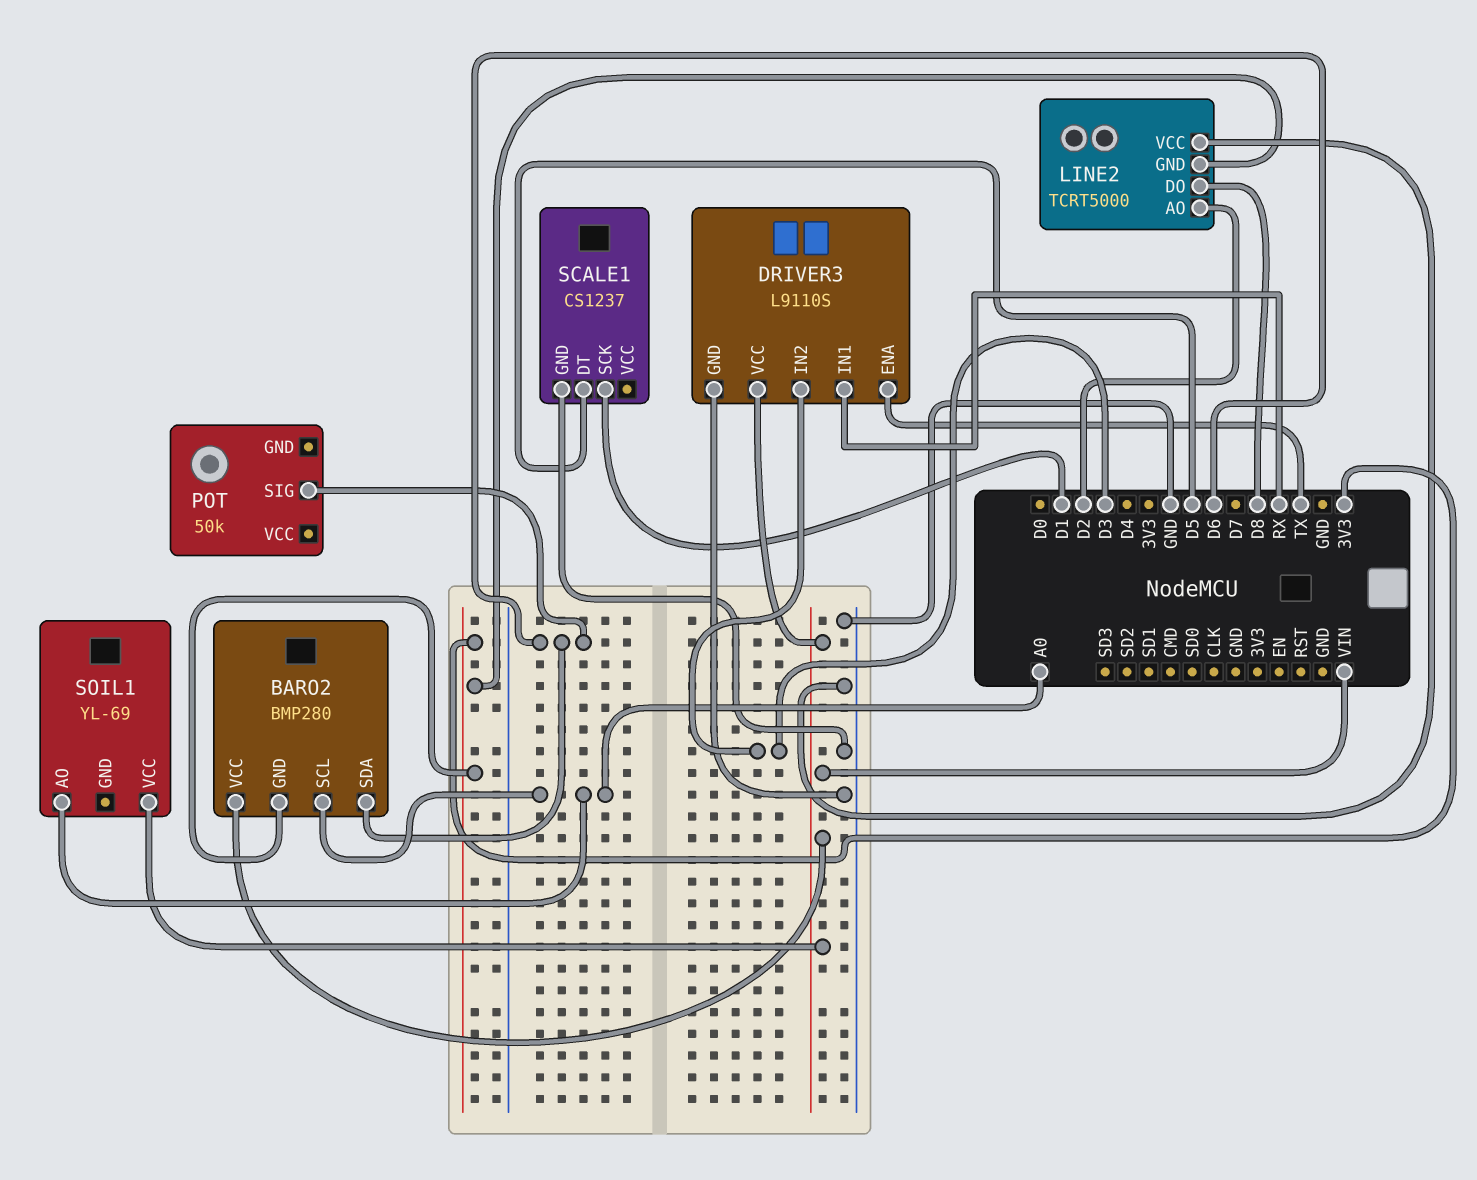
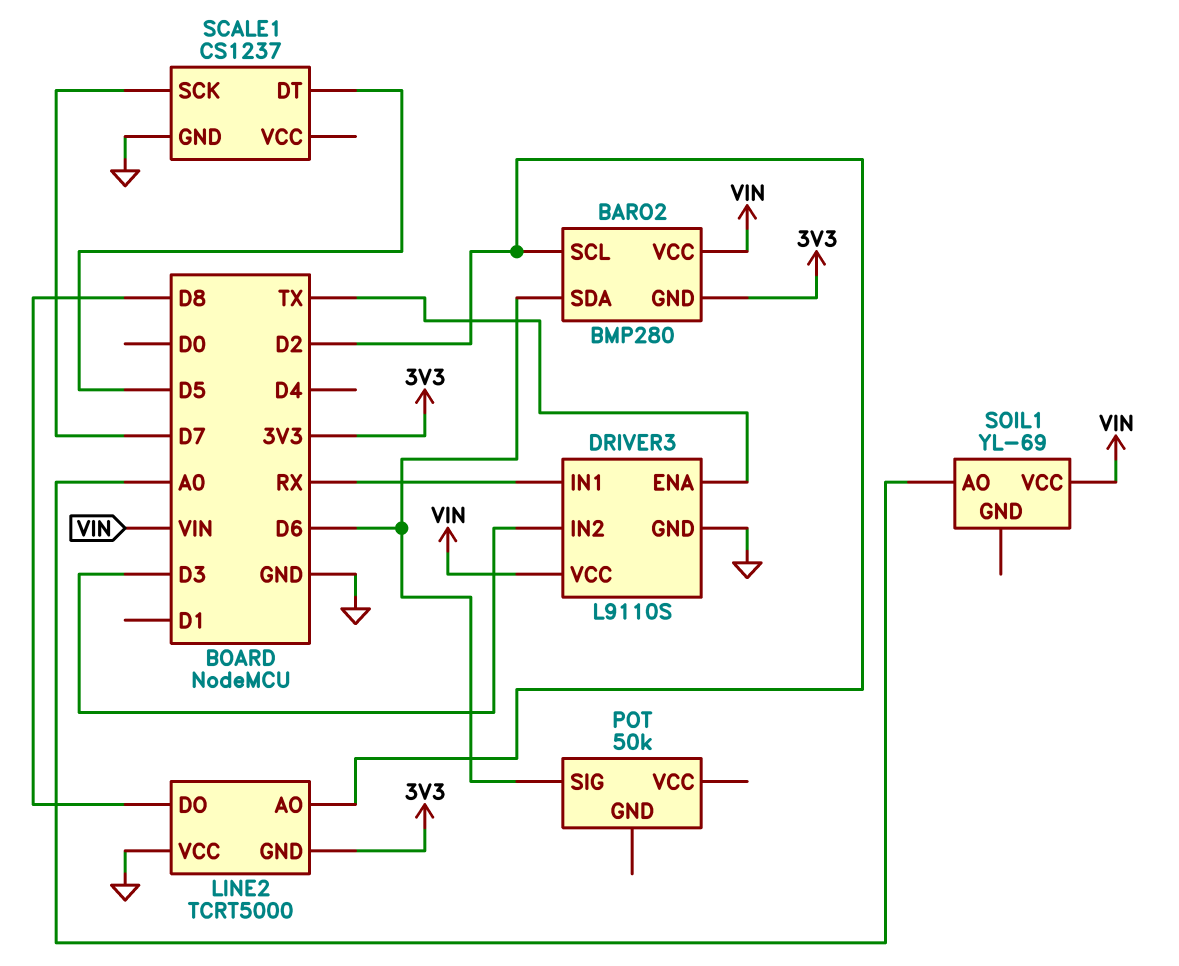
BARO2 pin SCL: A0 -> D2
SCALE1 pin SCK: D1 -> D7

